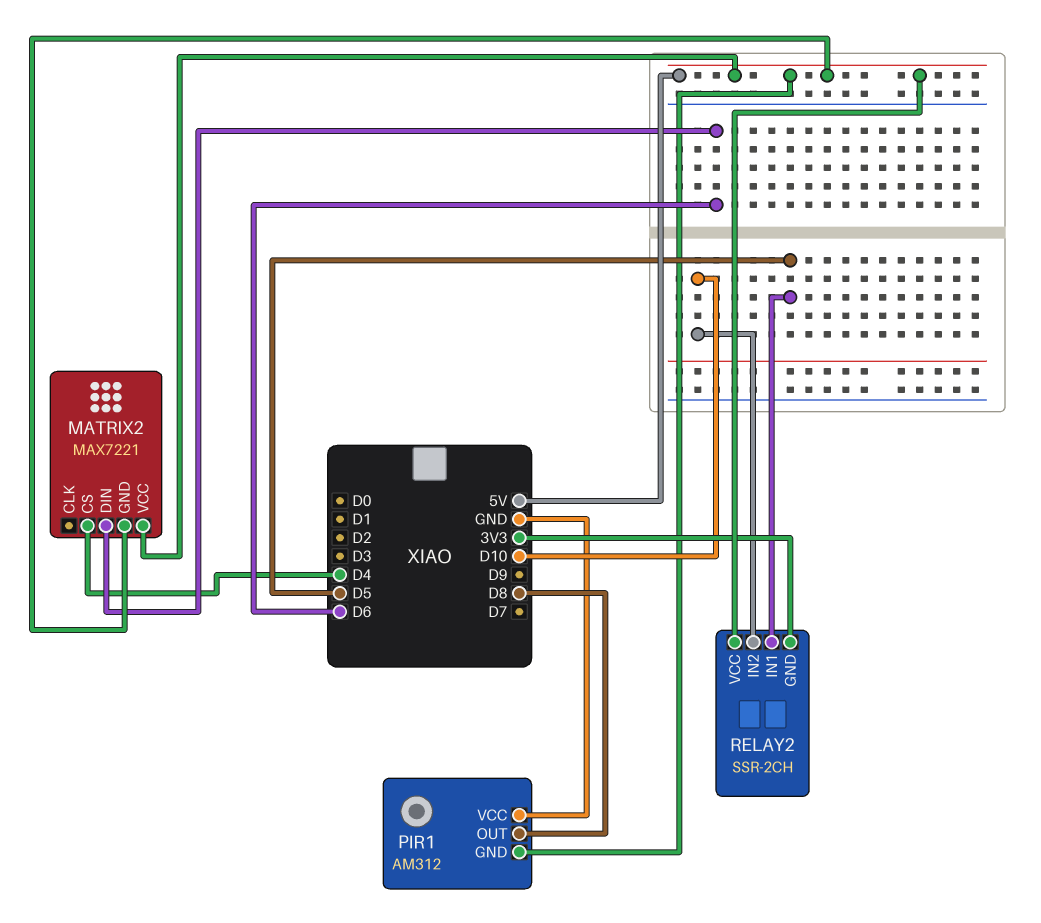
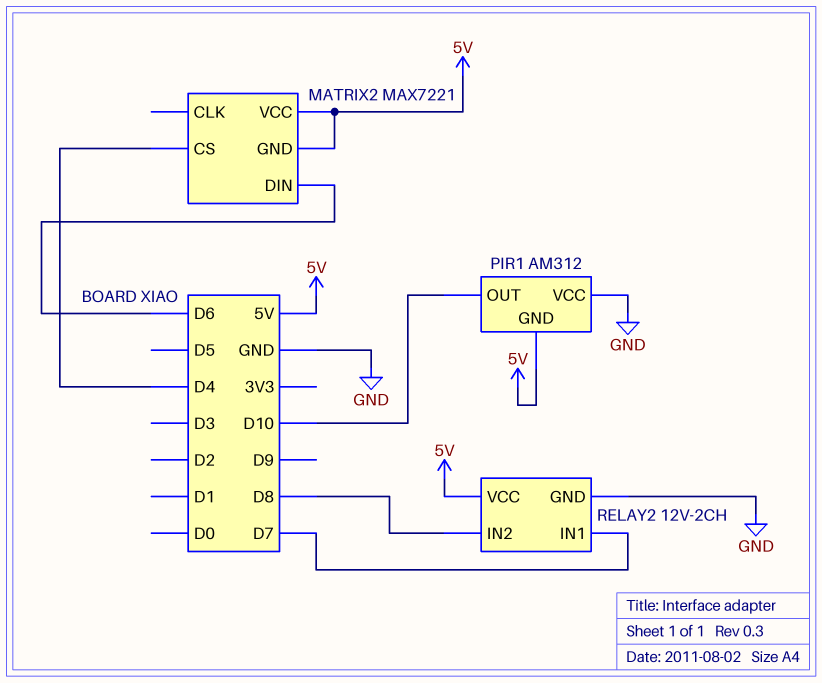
PIR1 pin OUT: D8 -> D10
RELAY2: SSR-2CH -> 12V-2CH
RELAY2 pin GND: 3V3 -> GND
RELAY2 pin IN1: D5 -> D7
RELAY2 pin IN2: D10 -> D8

